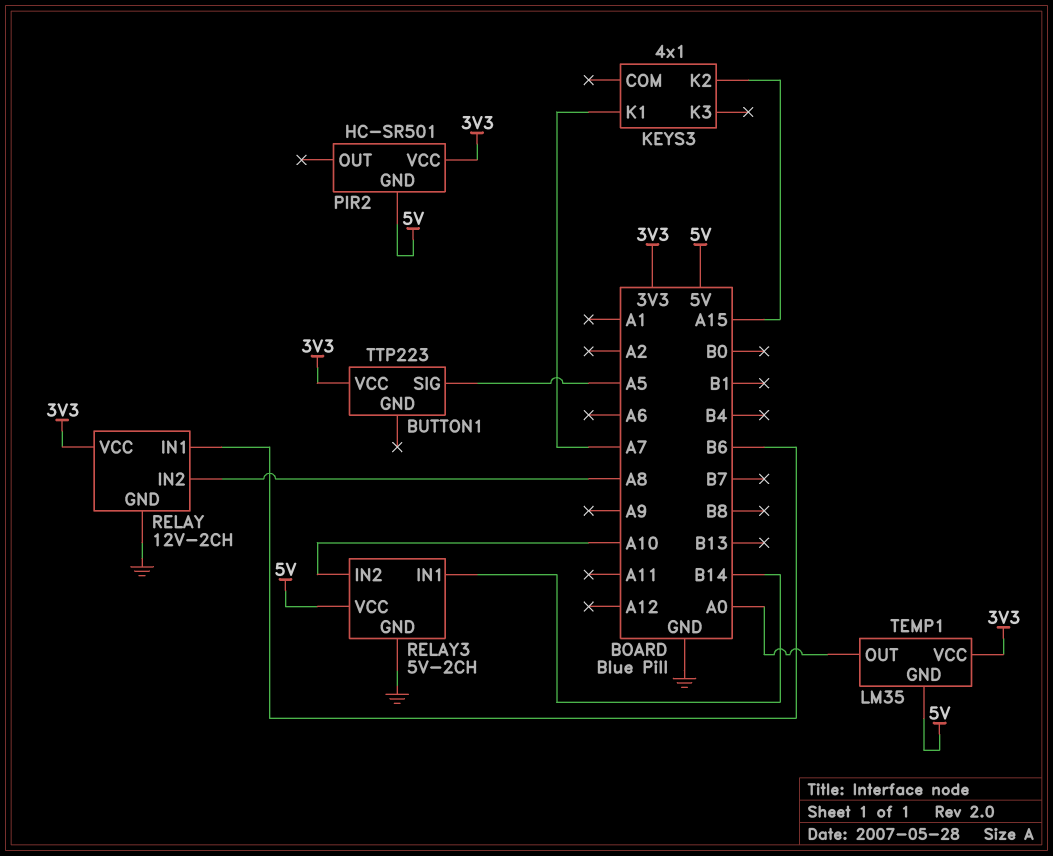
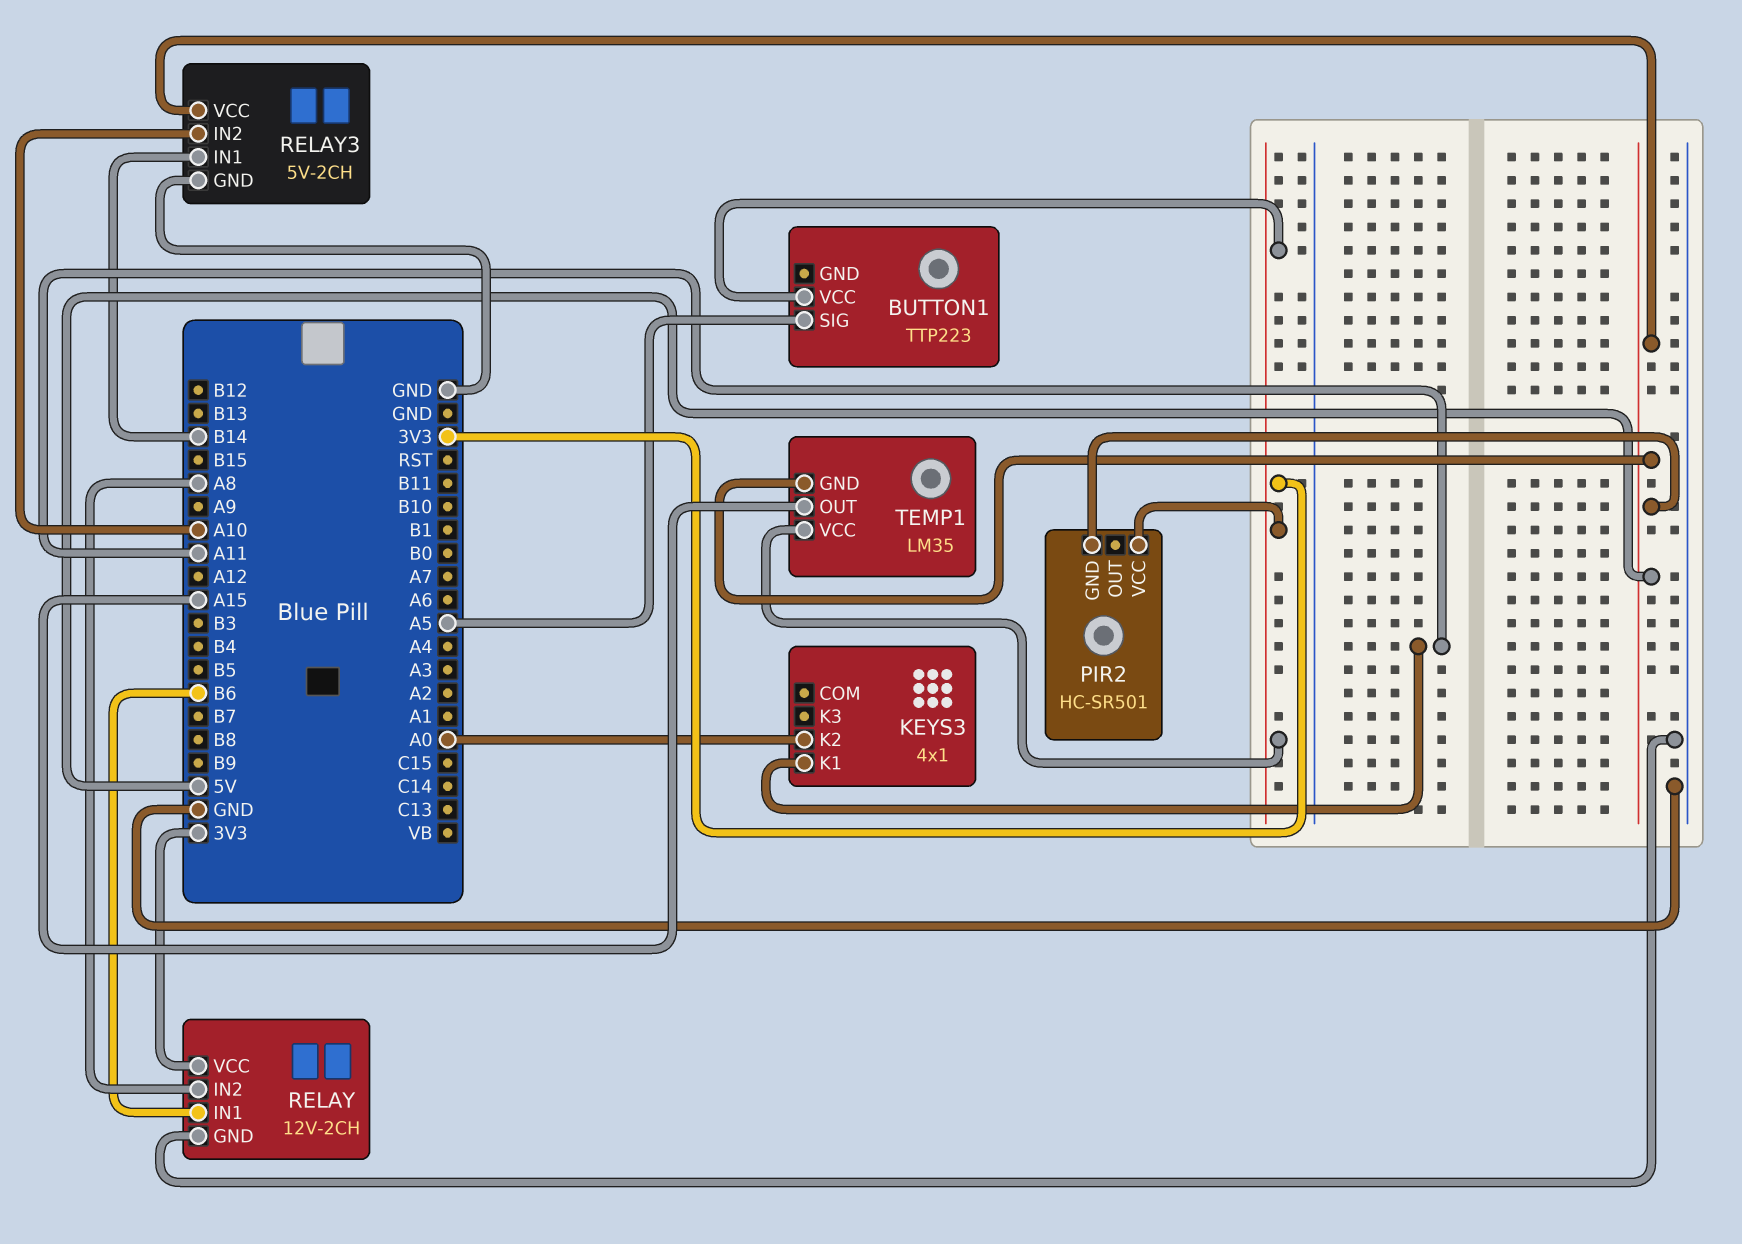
KEYS3 pin K1: A7 -> A11
KEYS3 pin K2: A15 -> A0
TEMP1 pin OUT: A0 -> A15

